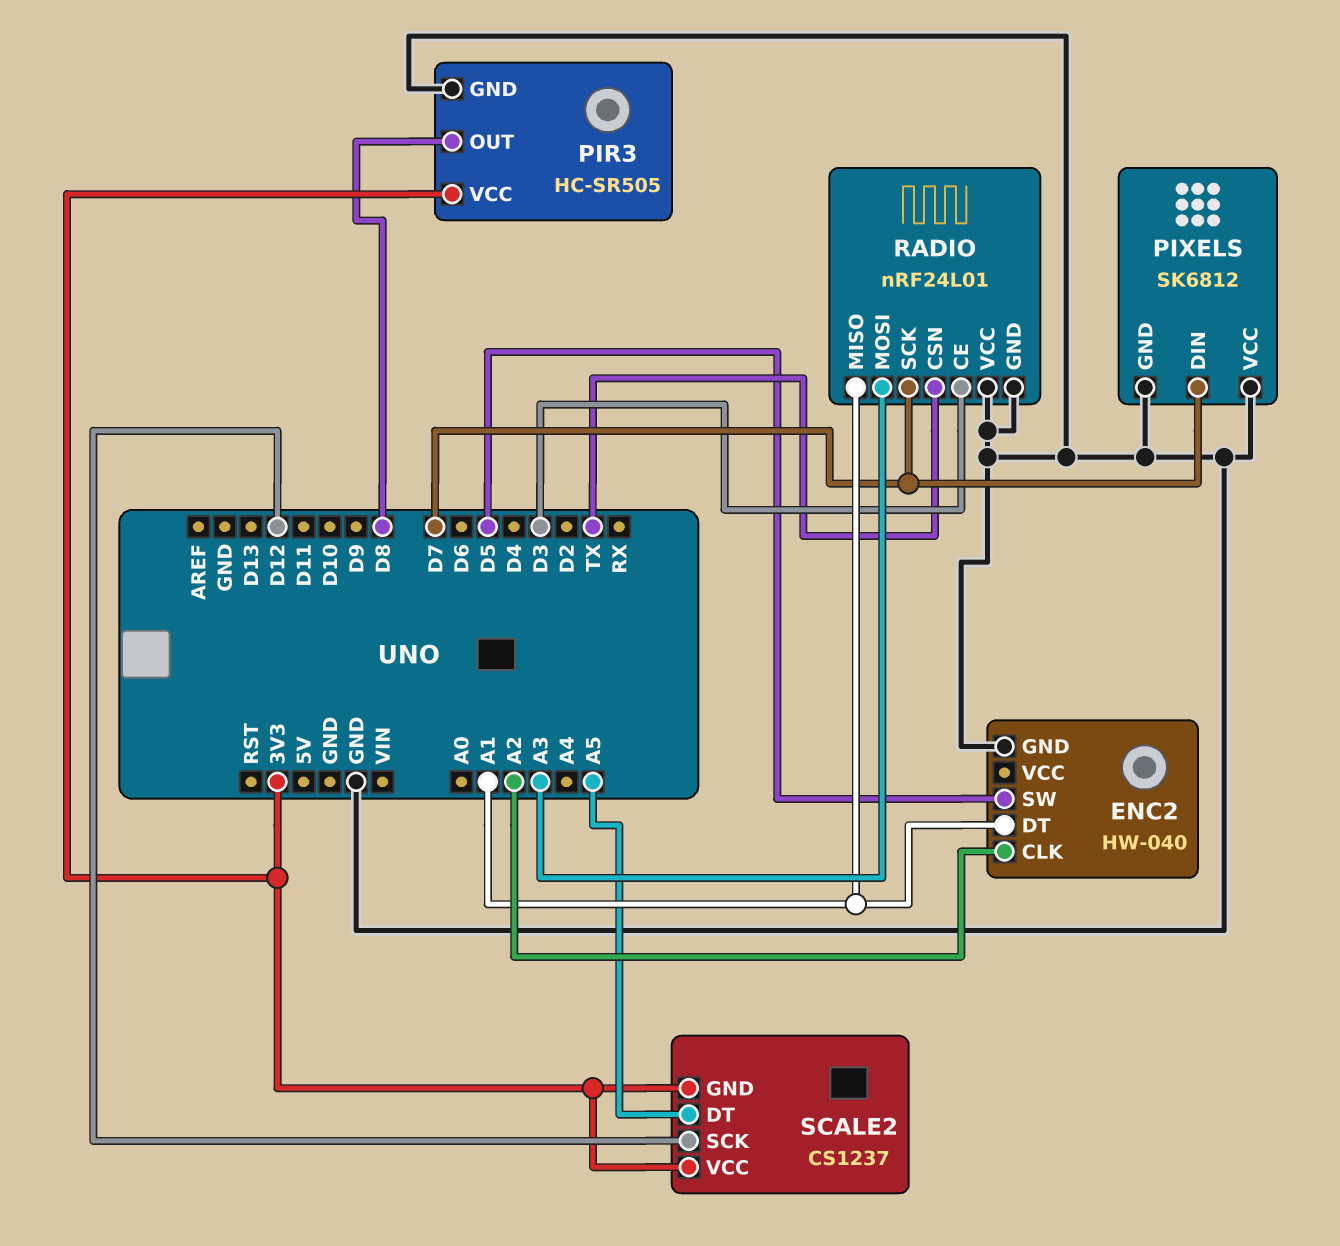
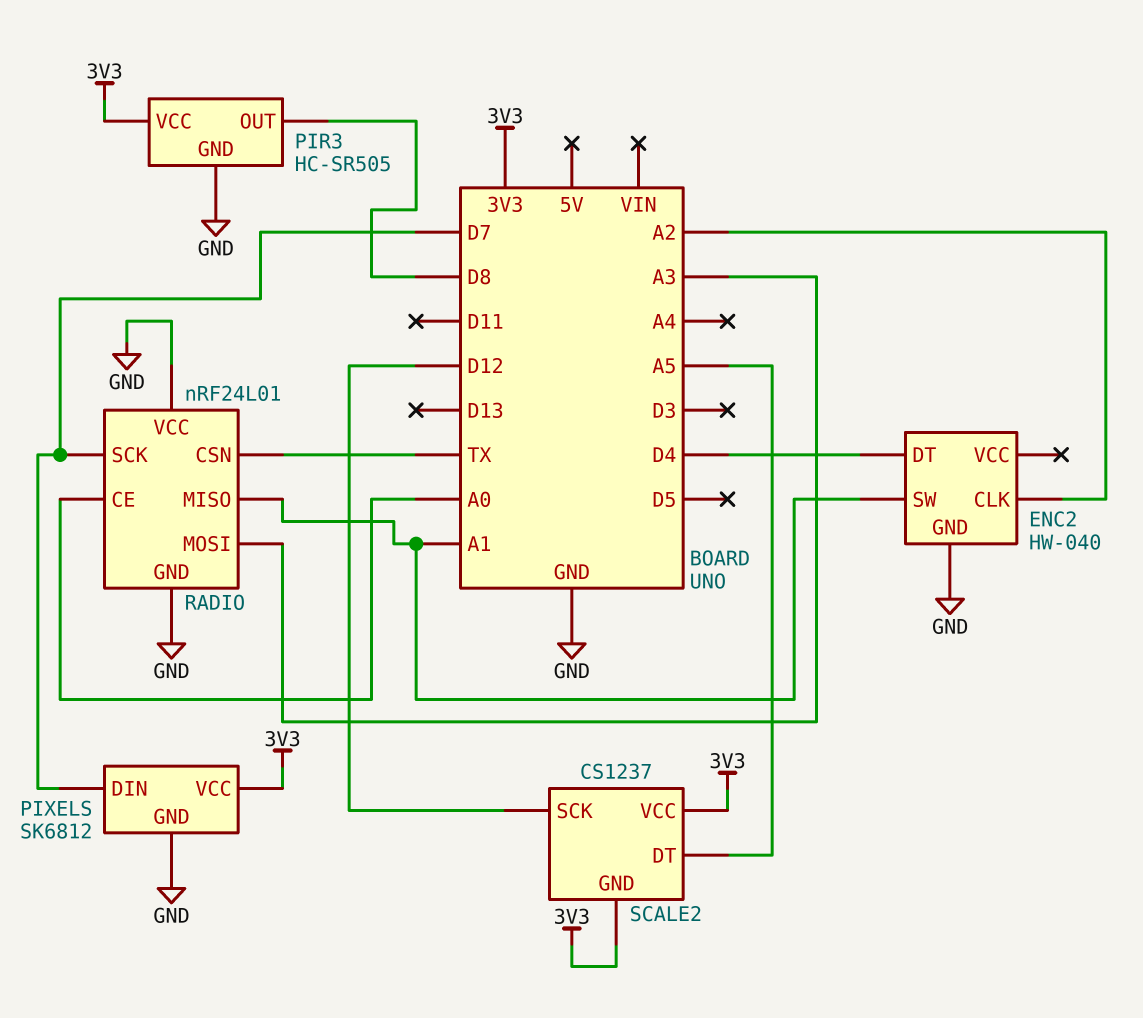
ENC2 pin DT: A1 -> D4
ENC2 pin SW: D5 -> A1
PIXELS pin VCC: GND -> 3V3
RADIO pin CE: D3 -> A0

